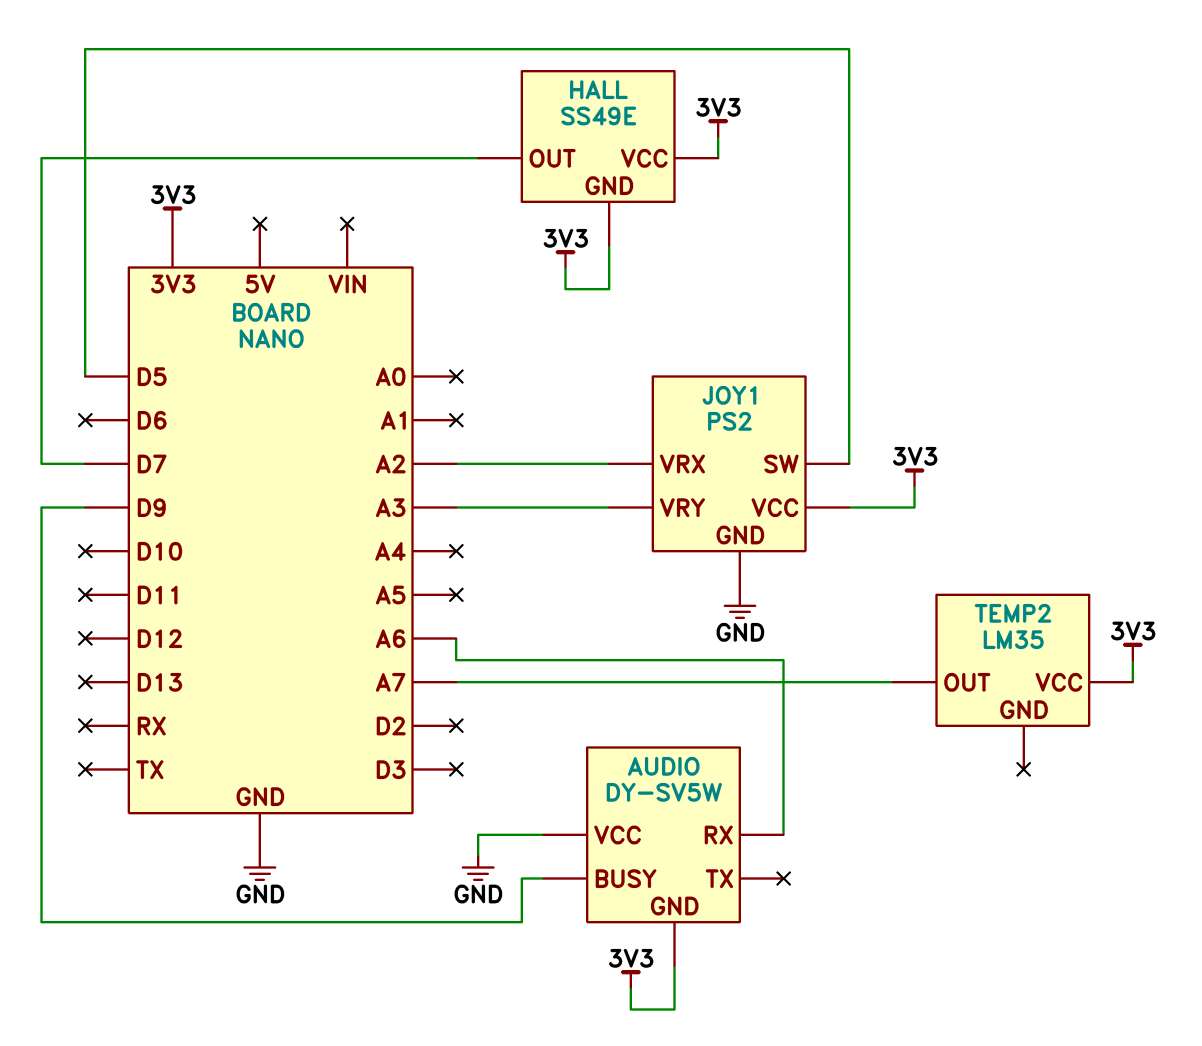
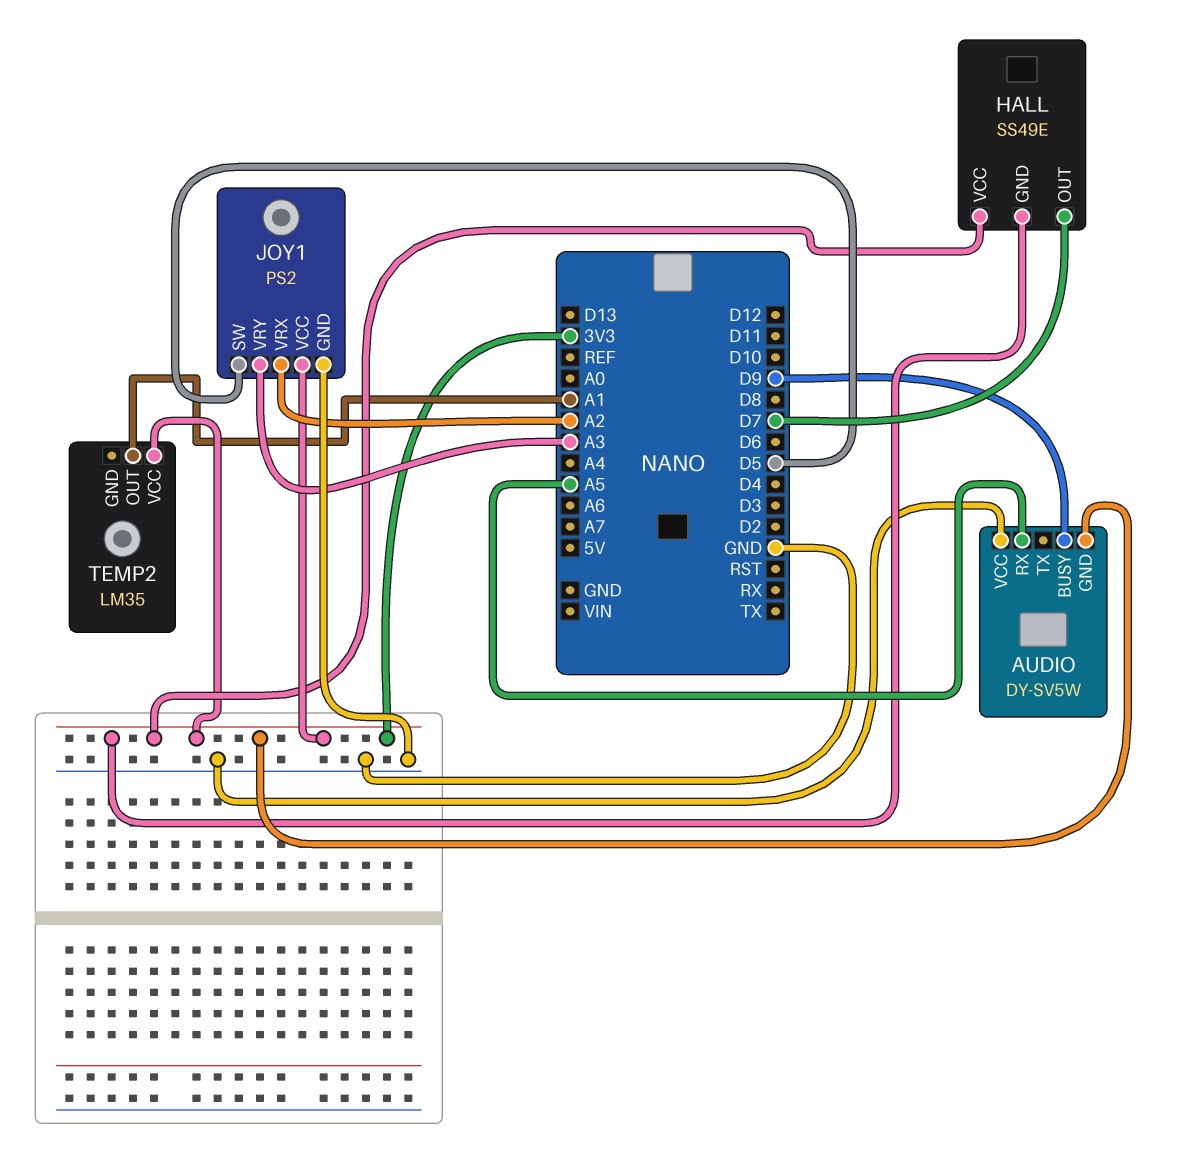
AUDIO pin RX: A6 -> A5
TEMP2 pin OUT: A7 -> A1

